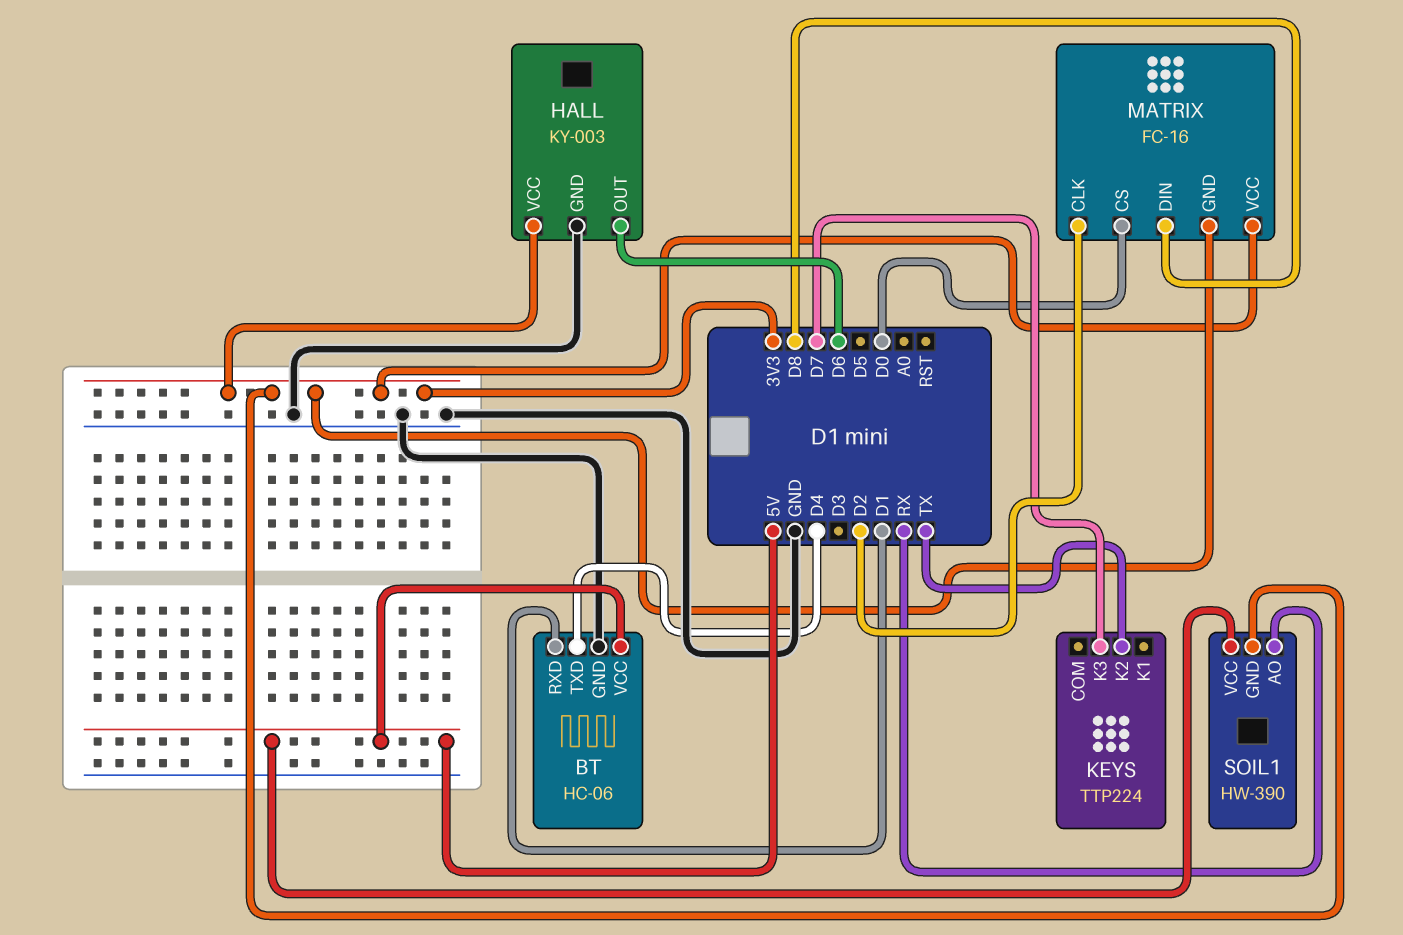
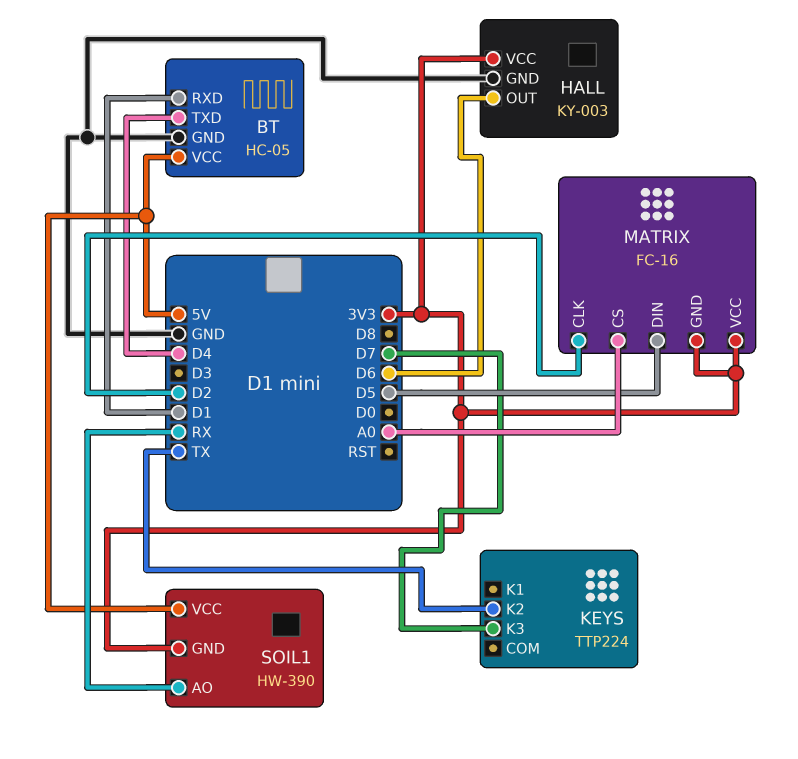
BT: HC-06 -> HC-05
MATRIX pin CS: D0 -> A0
MATRIX pin DIN: D8 -> D5

